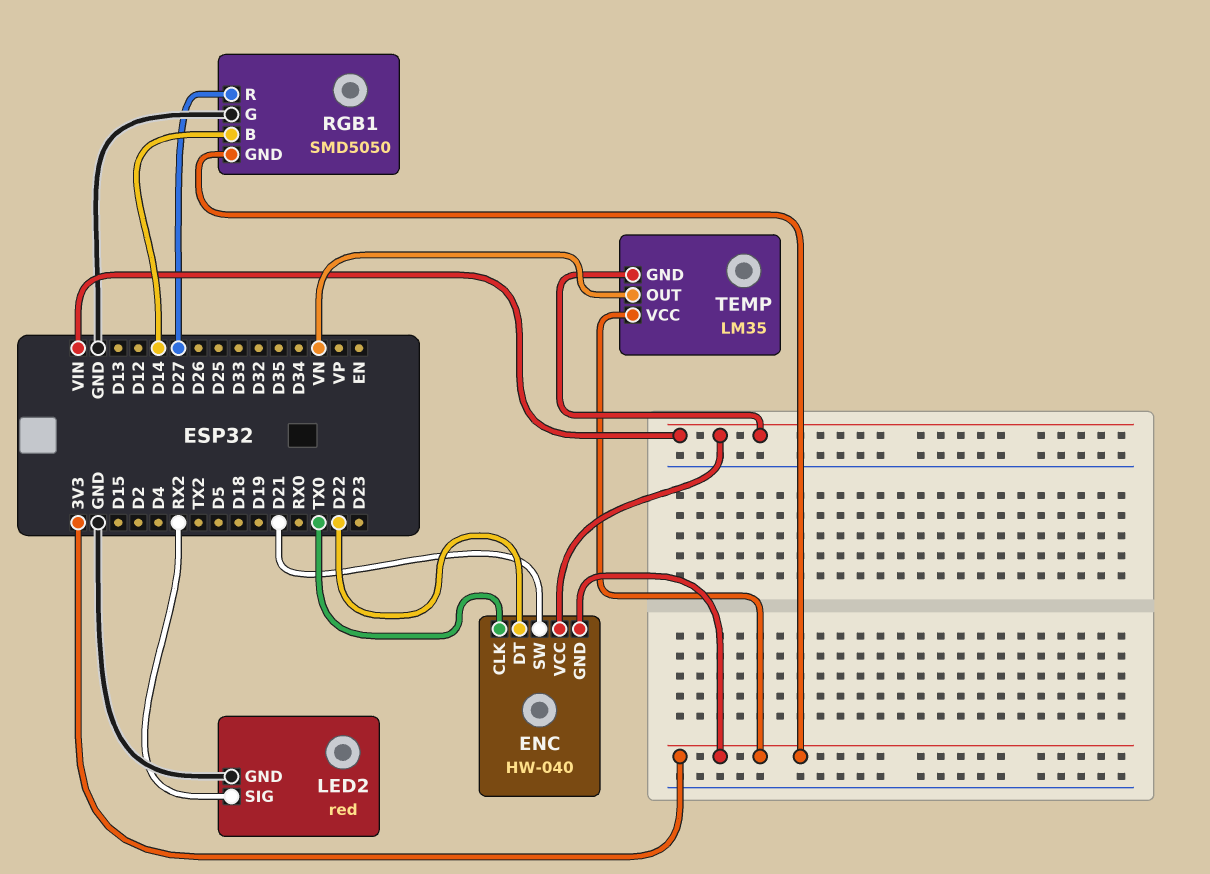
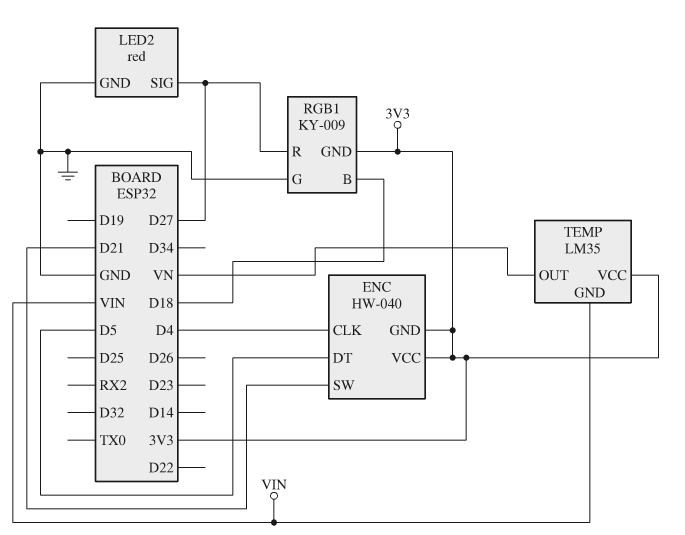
ENC pin CLK: TX0 -> D4
ENC pin DT: D22 -> D5
ENC pin VCC: VIN -> 3V3
LED2 pin SIG: RX2 -> D27
RGB1: SMD5050 -> KY-009
RGB1 pin B: D14 -> D18

